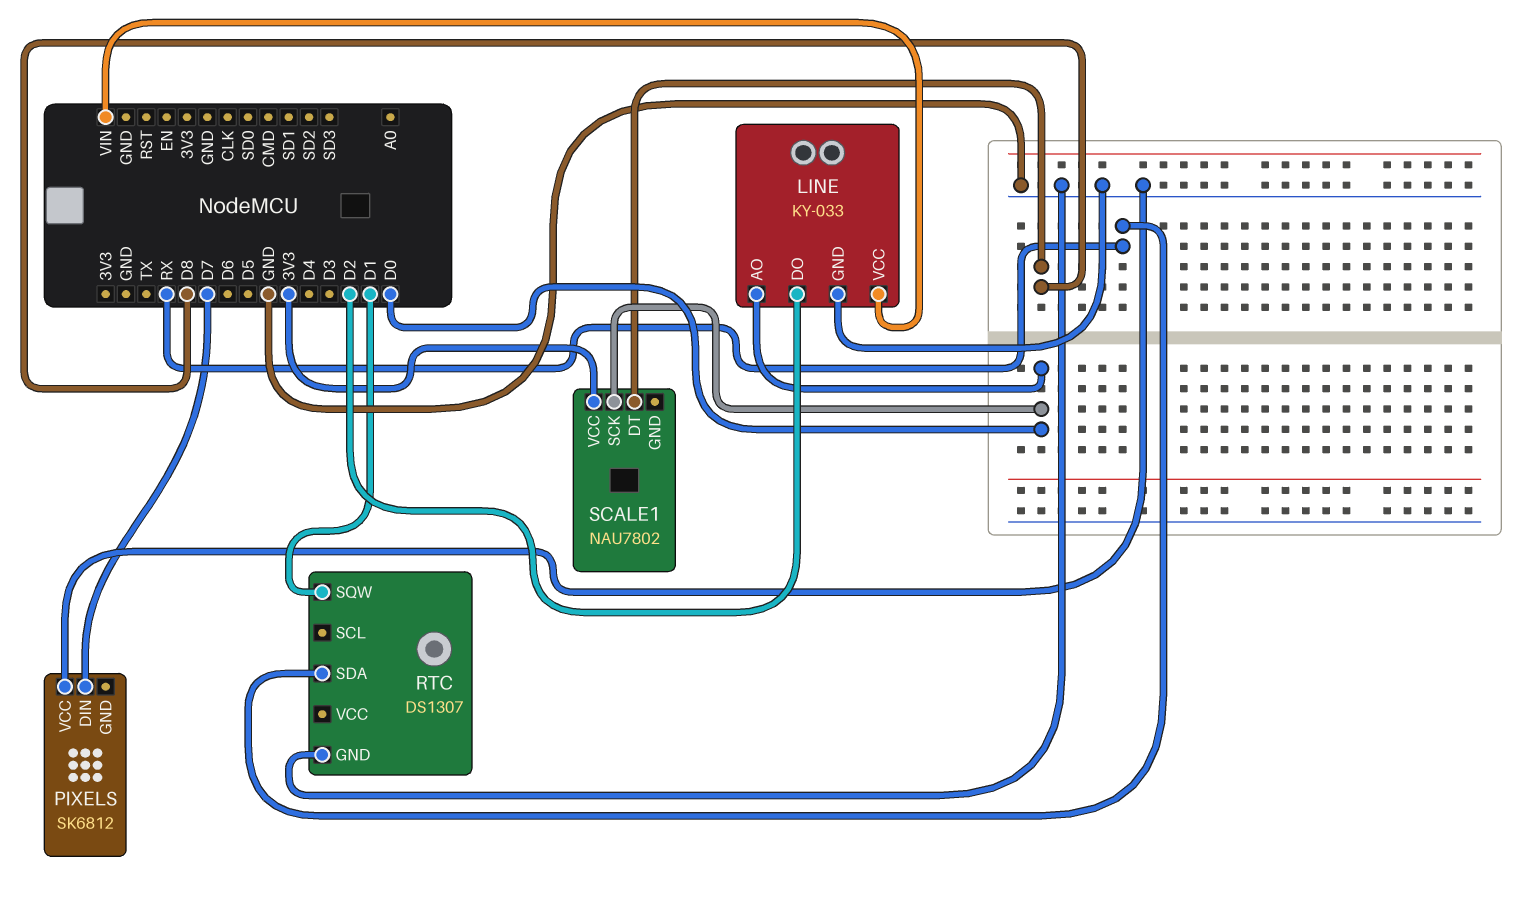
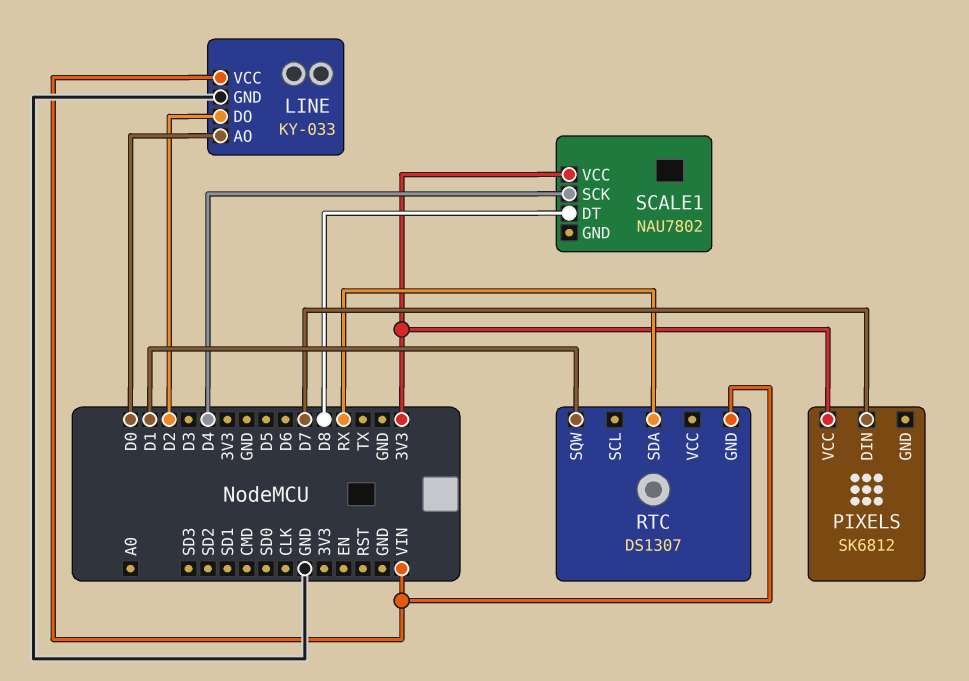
PIXELS pin VCC: GND -> 3V3
RTC pin GND: GND -> VIN
SCALE1 pin SCK: D0 -> D4

